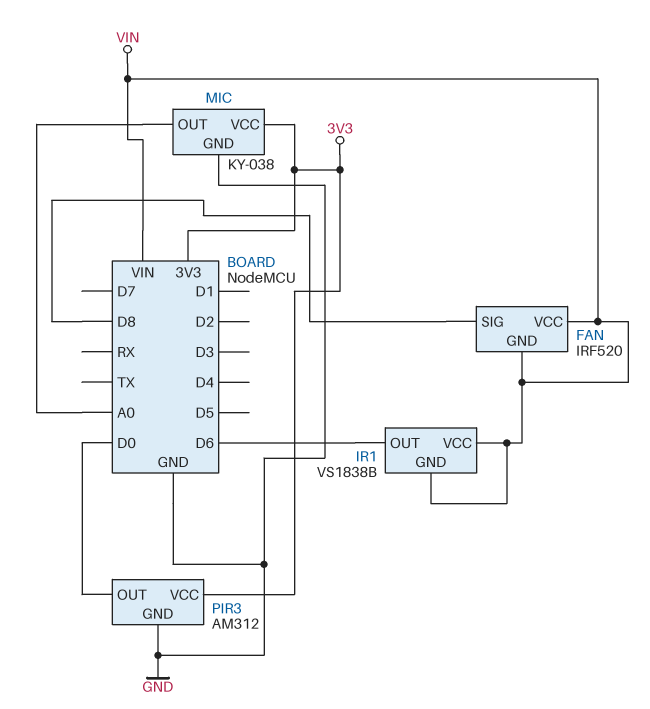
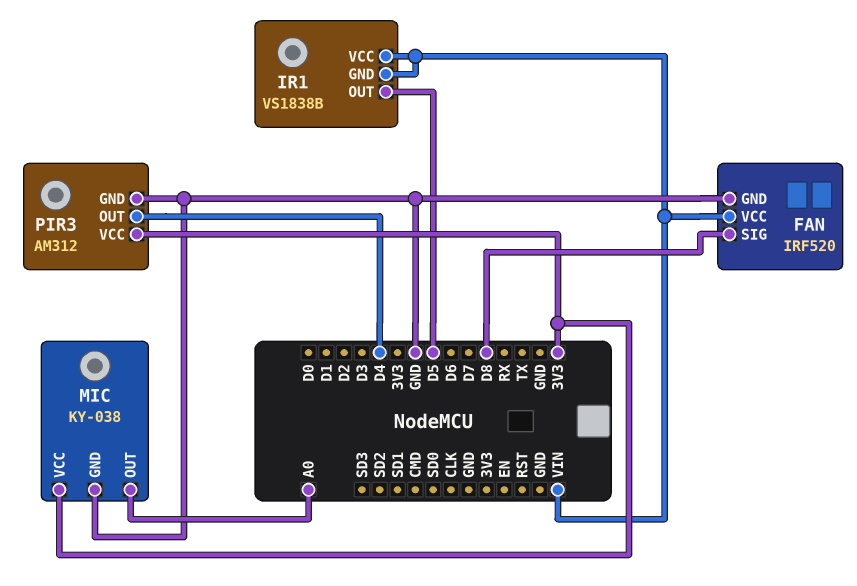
FAN pin GND: VIN -> GND
IR1 pin OUT: D6 -> D5
PIR3 pin OUT: D0 -> D4

